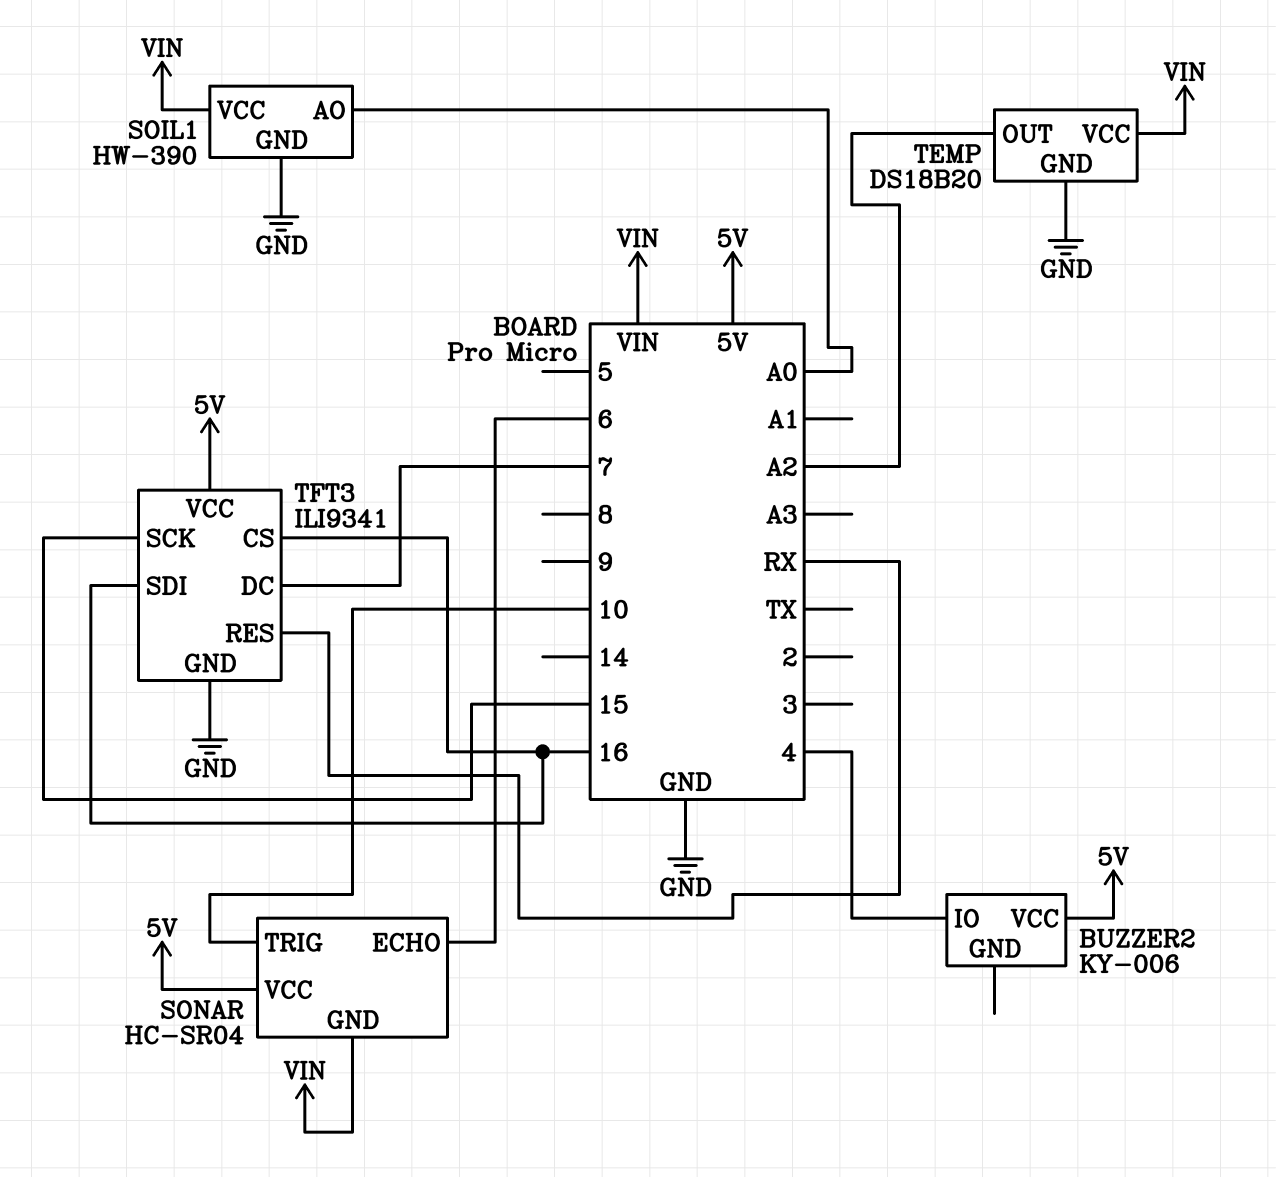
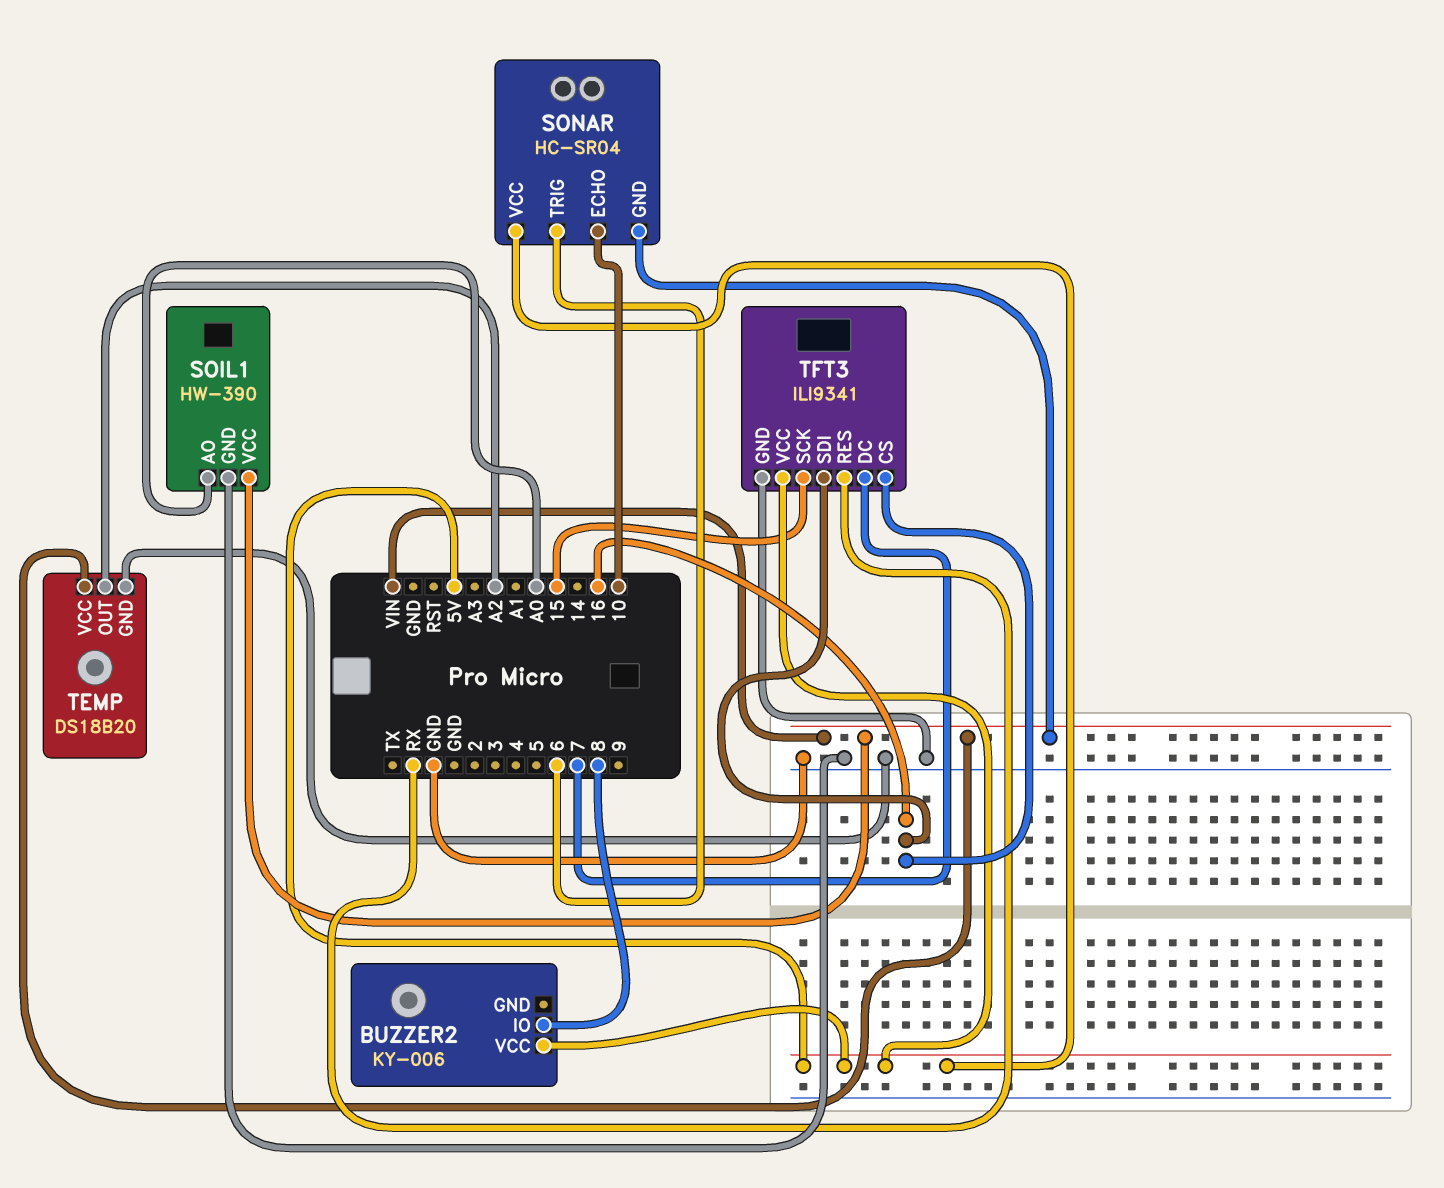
BUZZER2 pin IO: 4 -> 8
SONAR pin ECHO: 6 -> 10
SONAR pin TRIG: 10 -> 6

